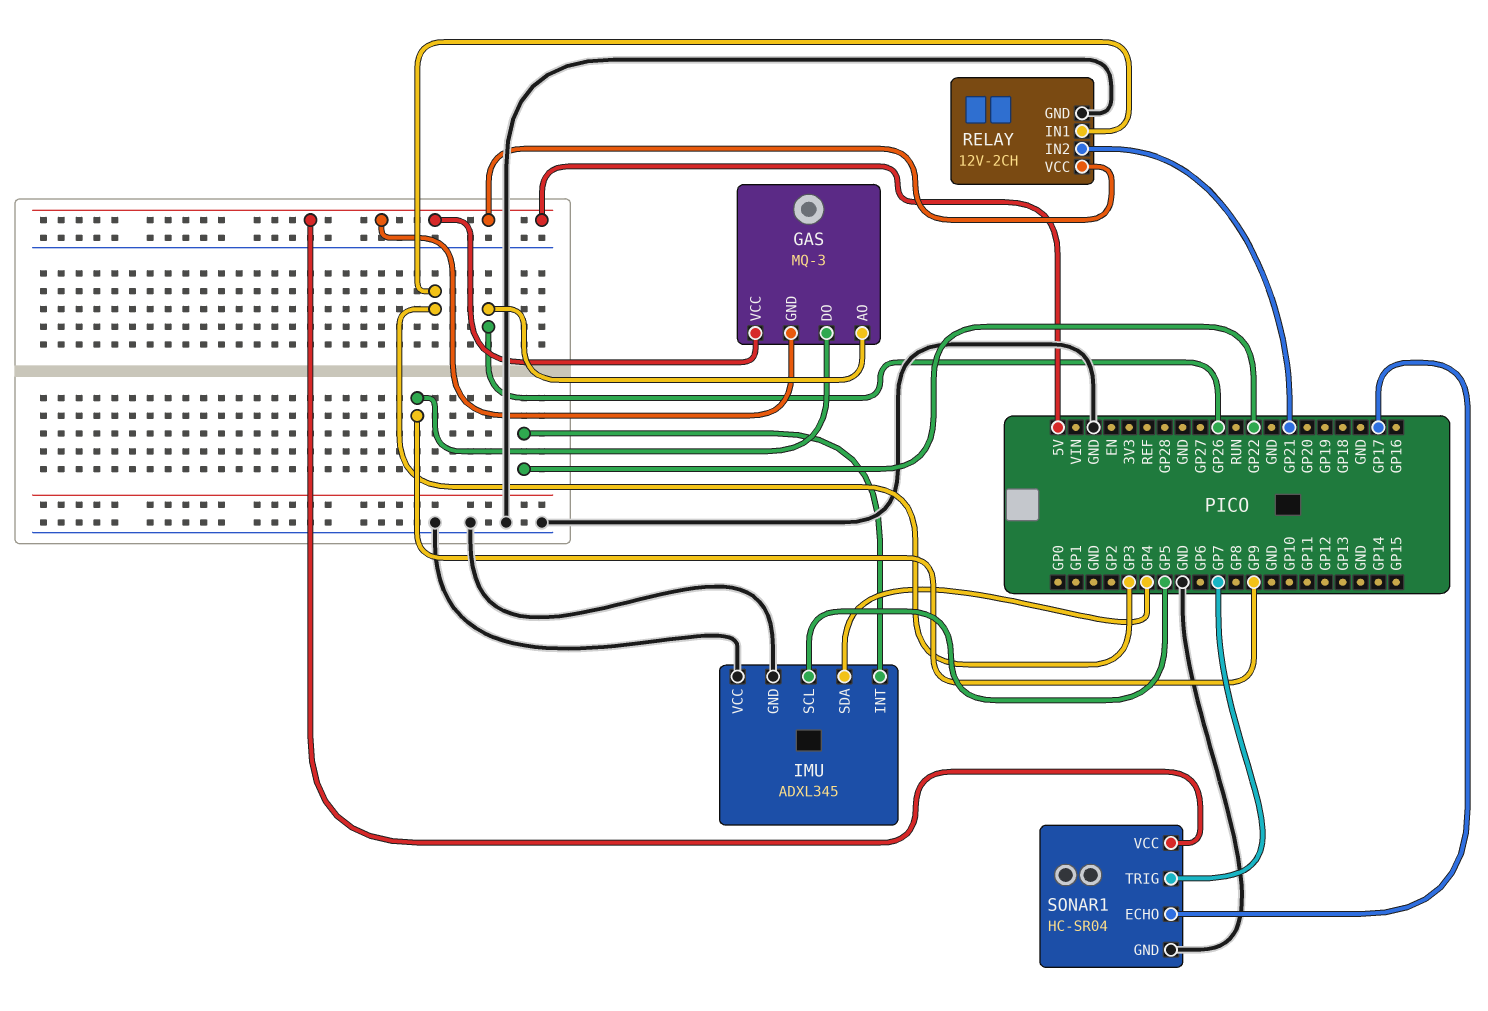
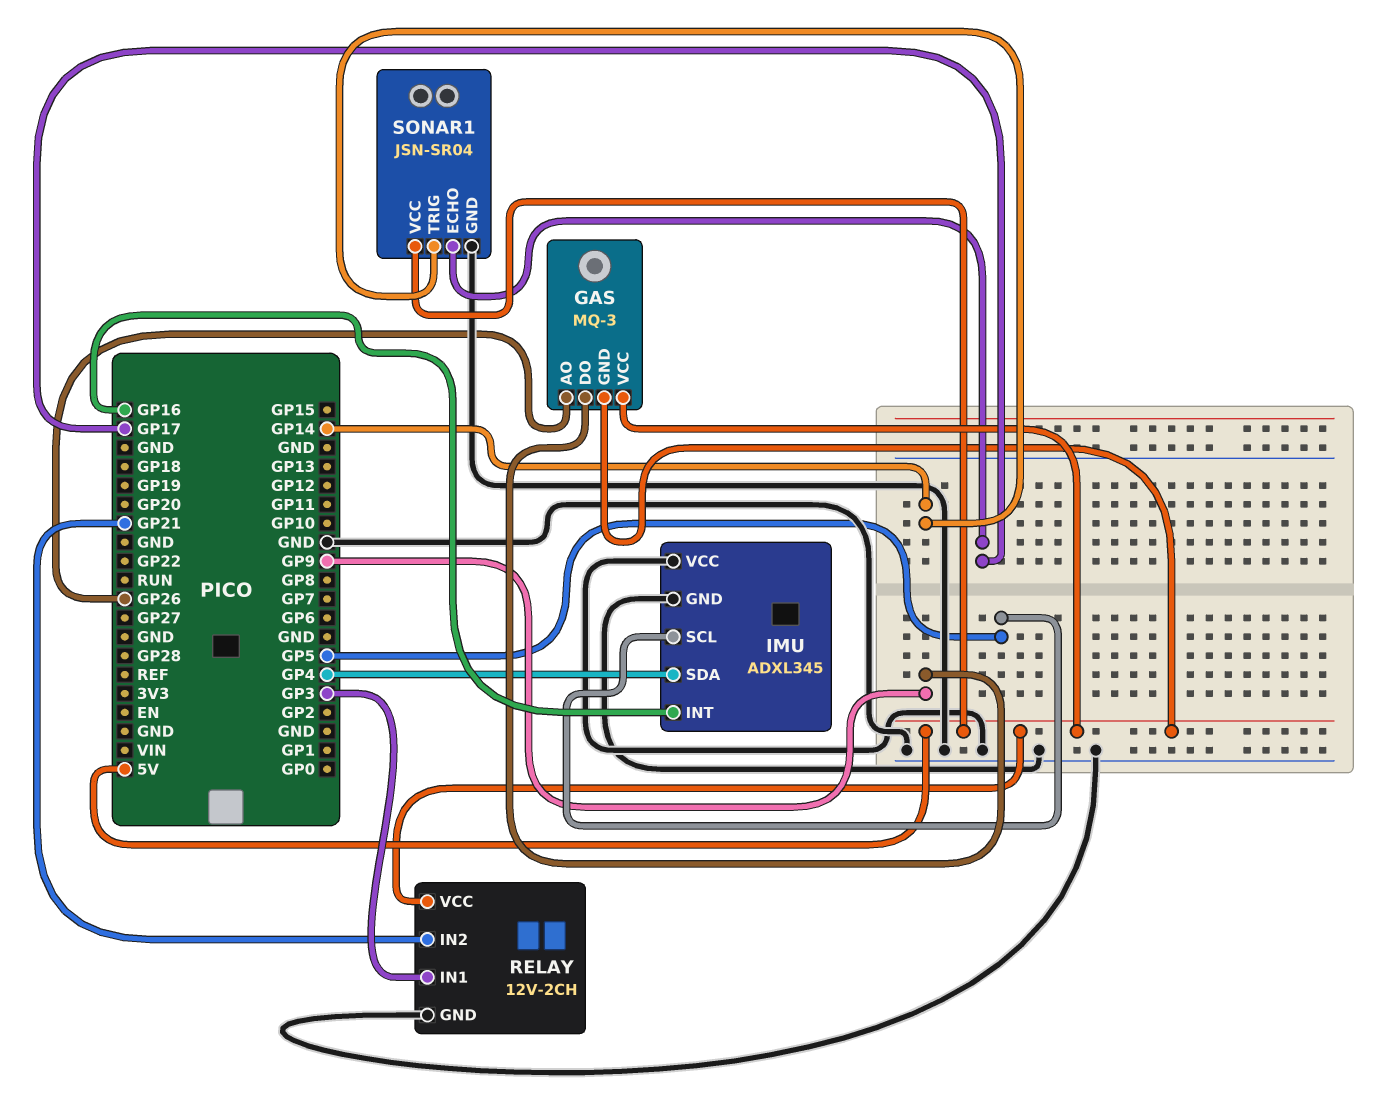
IMU pin INT: GP22 -> GP16
SONAR1: HC-SR04 -> JSN-SR04
SONAR1 pin TRIG: GP7 -> GP14

